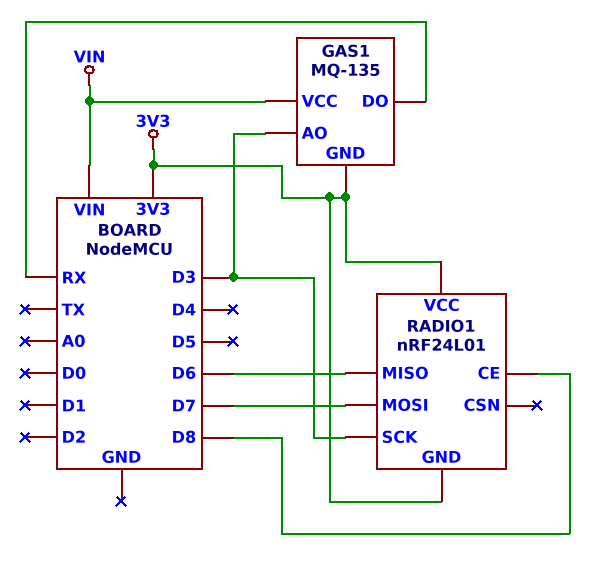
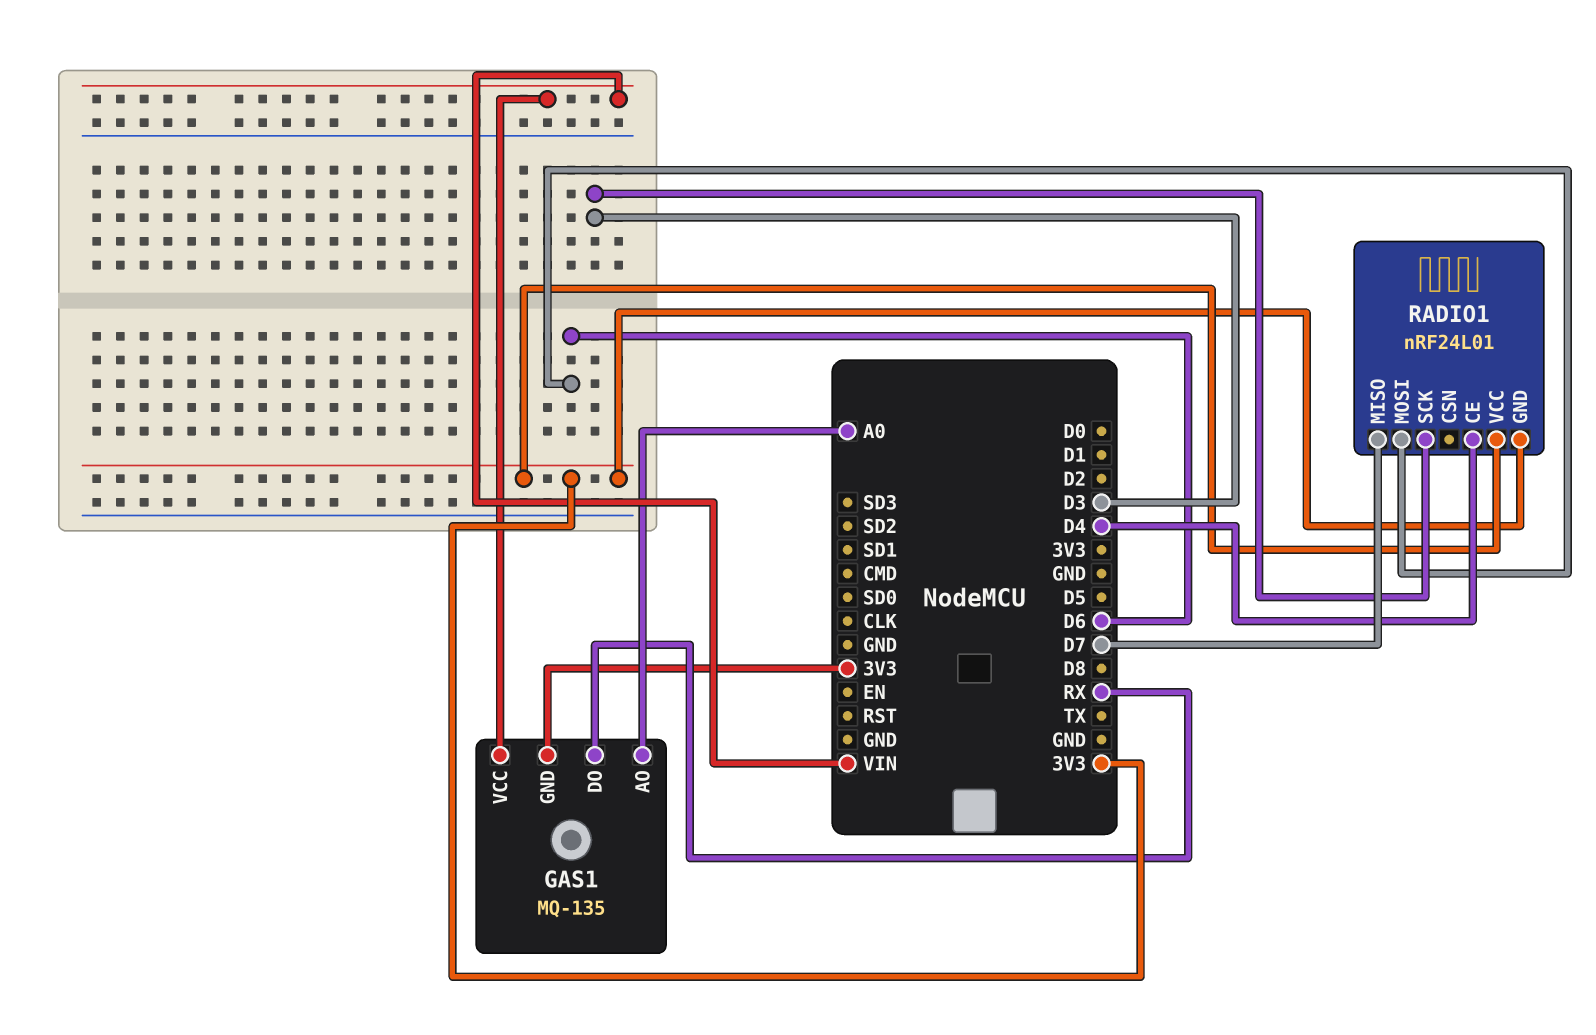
GAS1 pin AO: D3 -> A0
RADIO1 pin CE: D8 -> D4
RADIO1 pin MISO: D6 -> D7
RADIO1 pin MOSI: D7 -> D6

